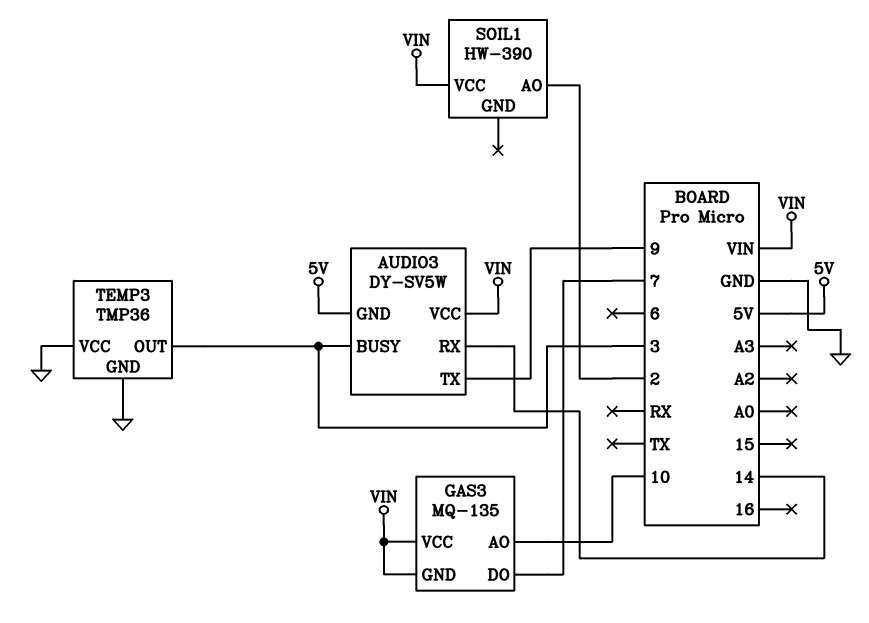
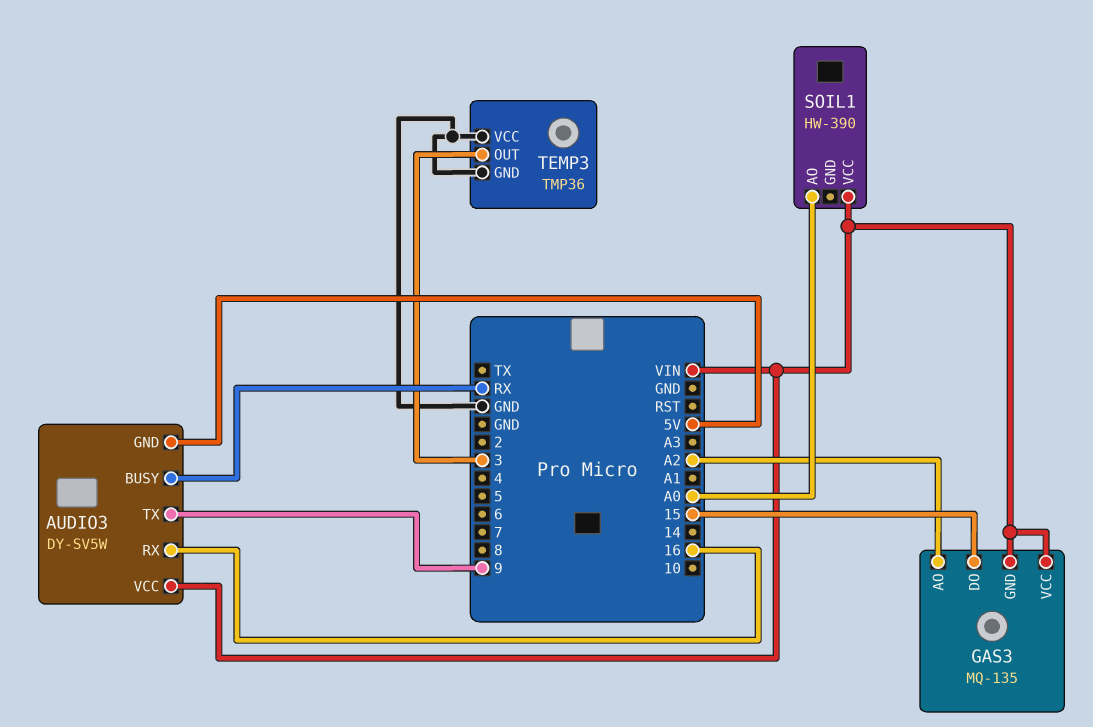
AUDIO3 pin BUSY: 3 -> RX
AUDIO3 pin RX: 14 -> 16
GAS3 pin AO: 10 -> A2
GAS3 pin DO: 7 -> 15
SOIL1 pin AO: 2 -> A0

